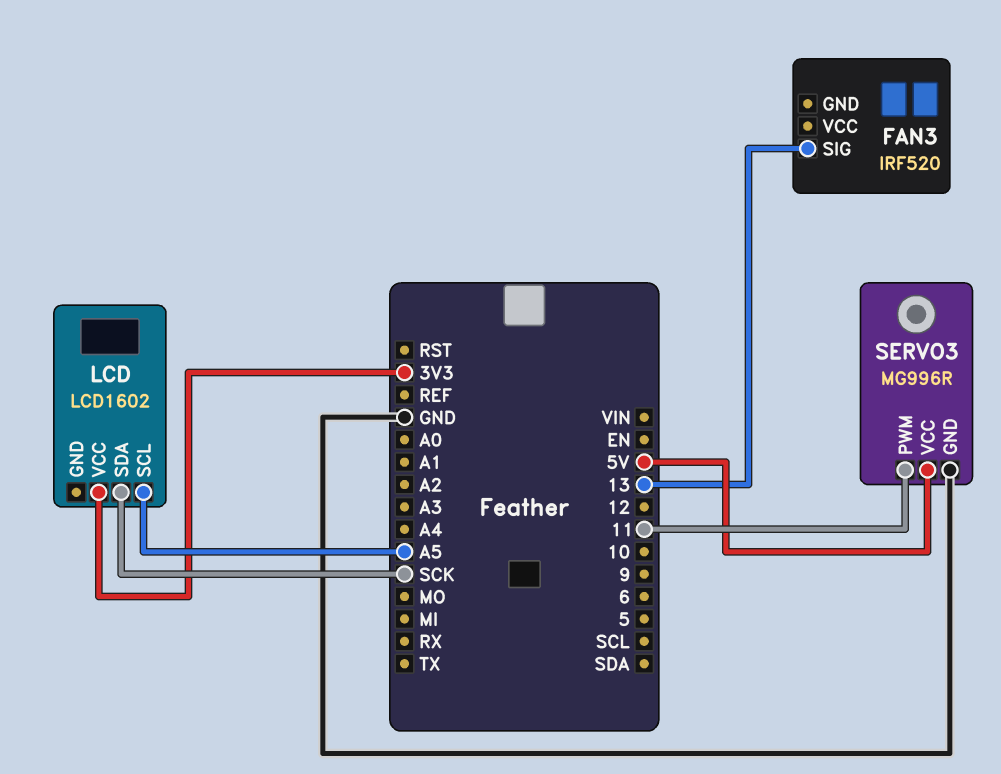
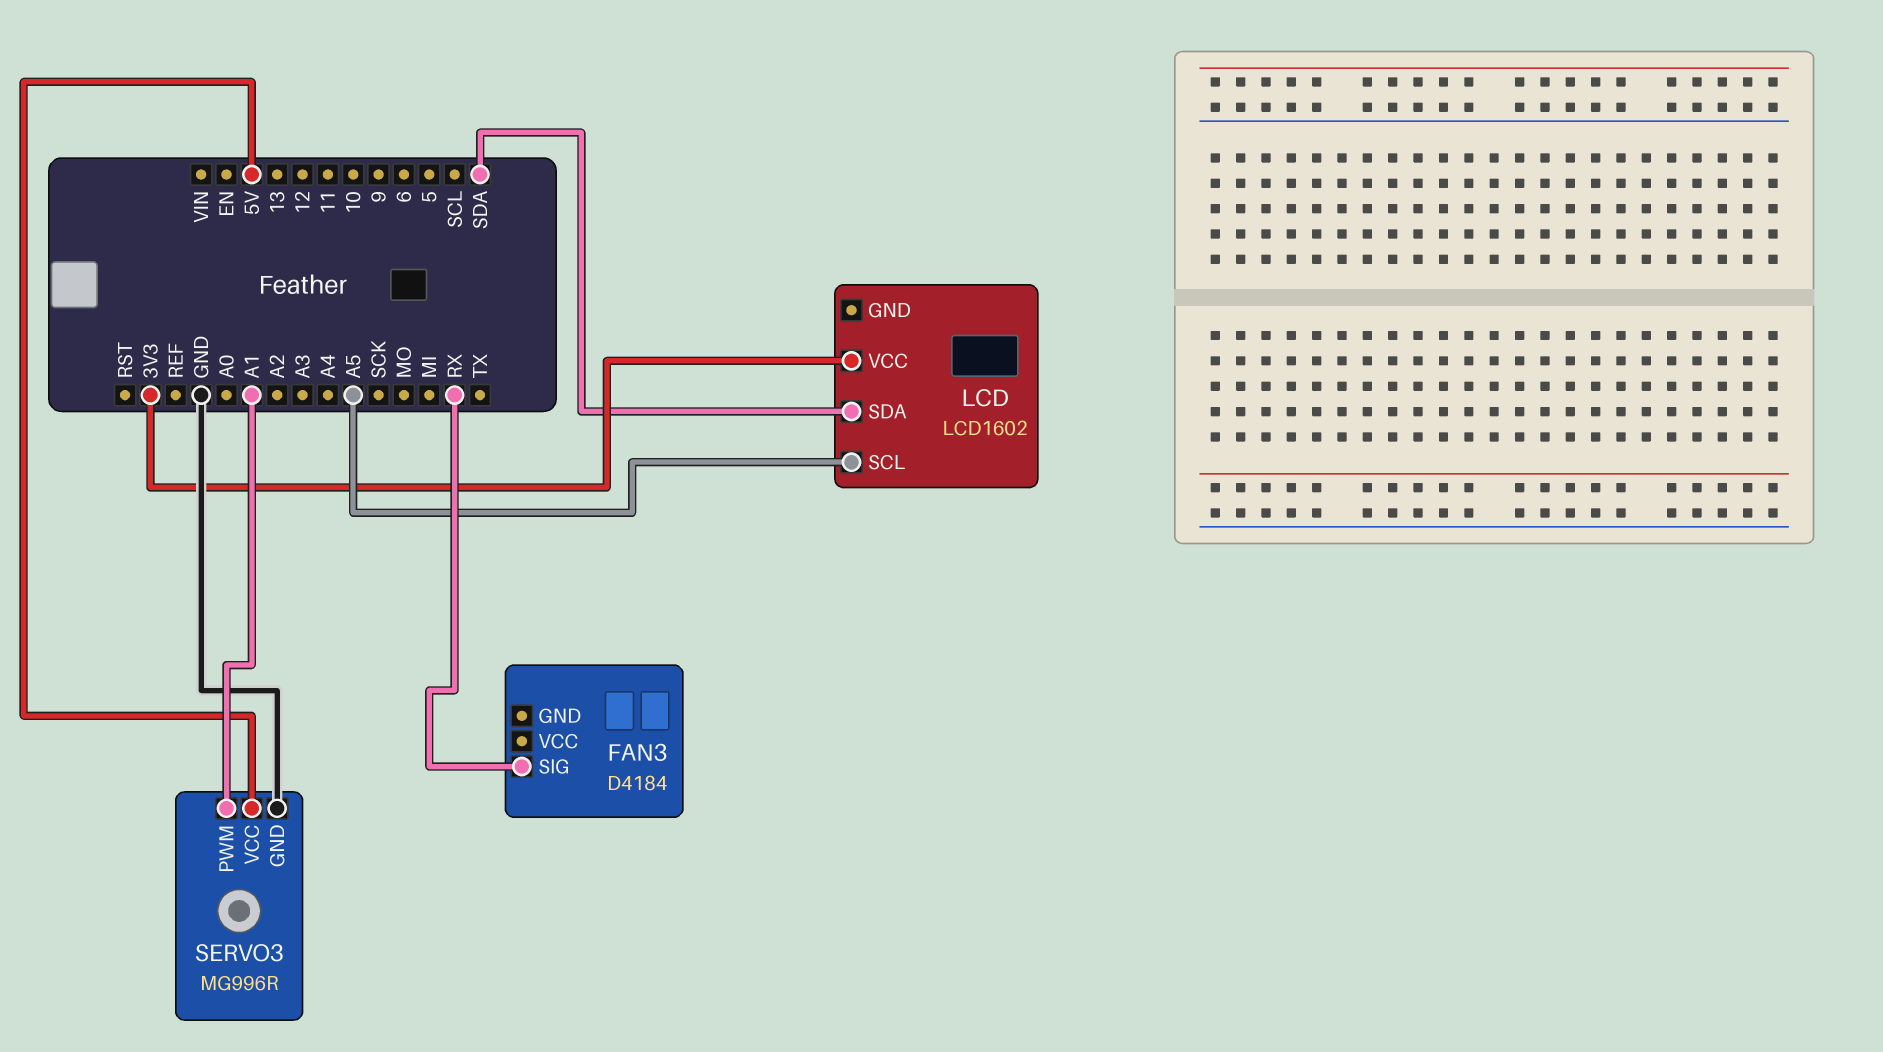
FAN3: IRF520 -> D4184
FAN3 pin SIG: 13 -> RX
LCD pin SDA: SCK -> SDA
SERVO3 pin PWM: 11 -> A1

